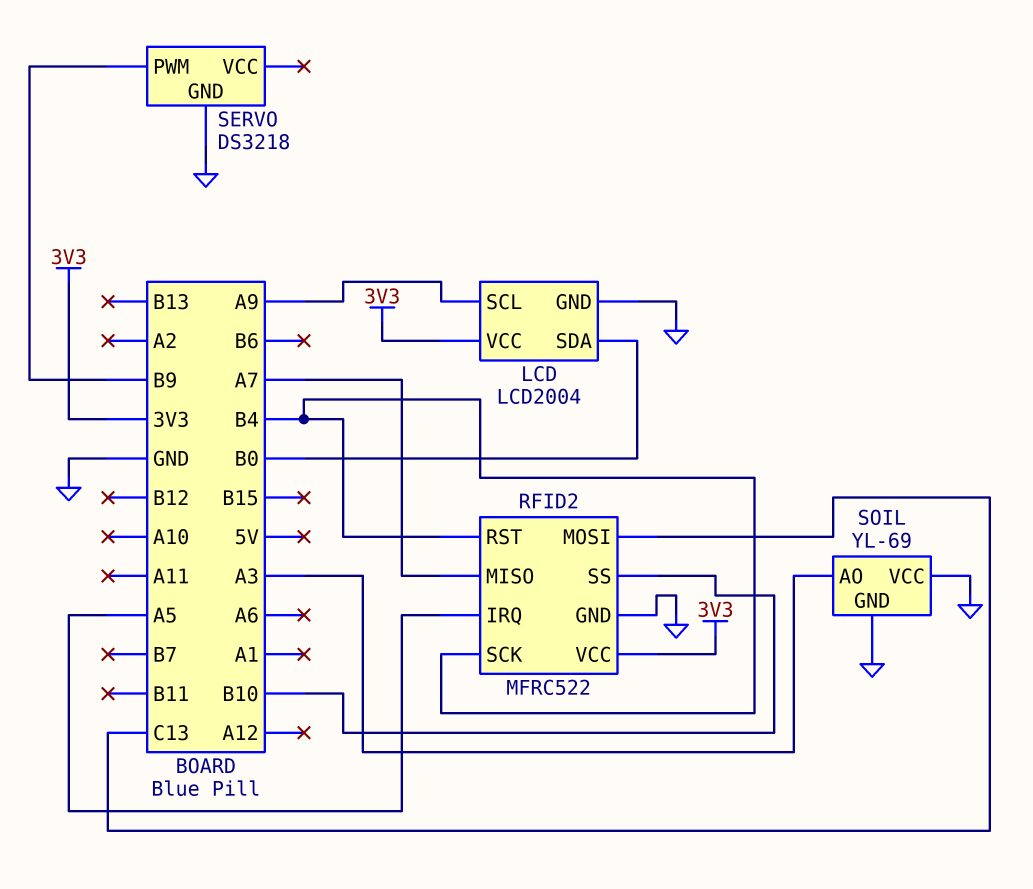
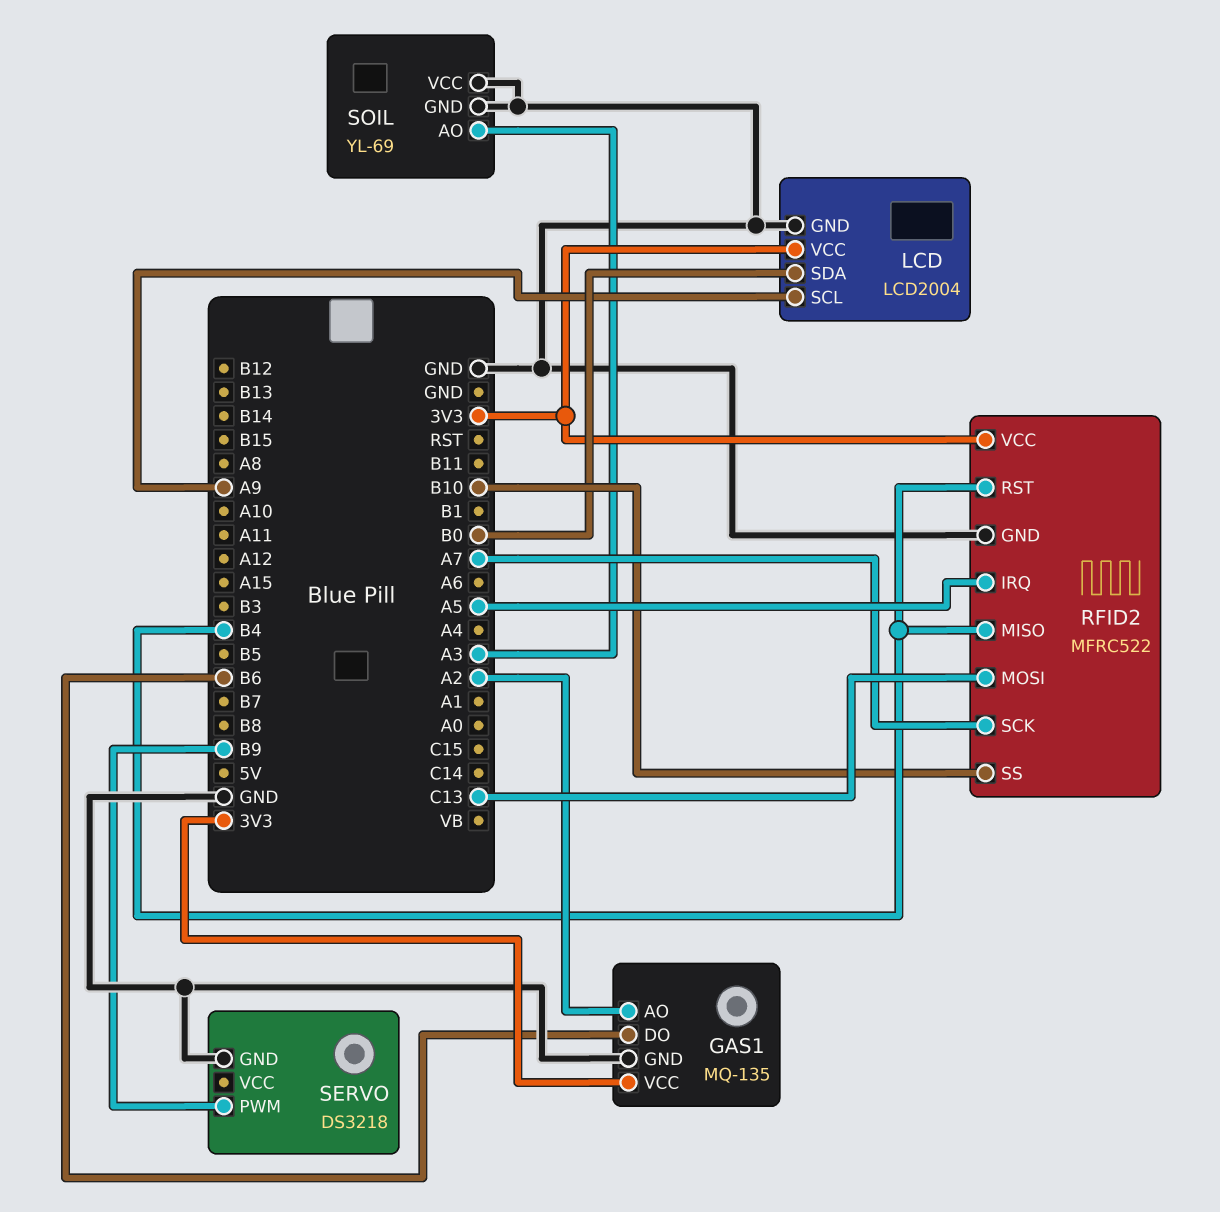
GAS1: none -> MQ-135
GAS1 pin AO: none -> A2
GAS1 pin DO: none -> B6
GAS1 pin GND: none -> GND
GAS1 pin VCC: none -> 3V3
RFID2 pin MISO: A7 -> B4
RFID2 pin SCK: B4 -> A7

